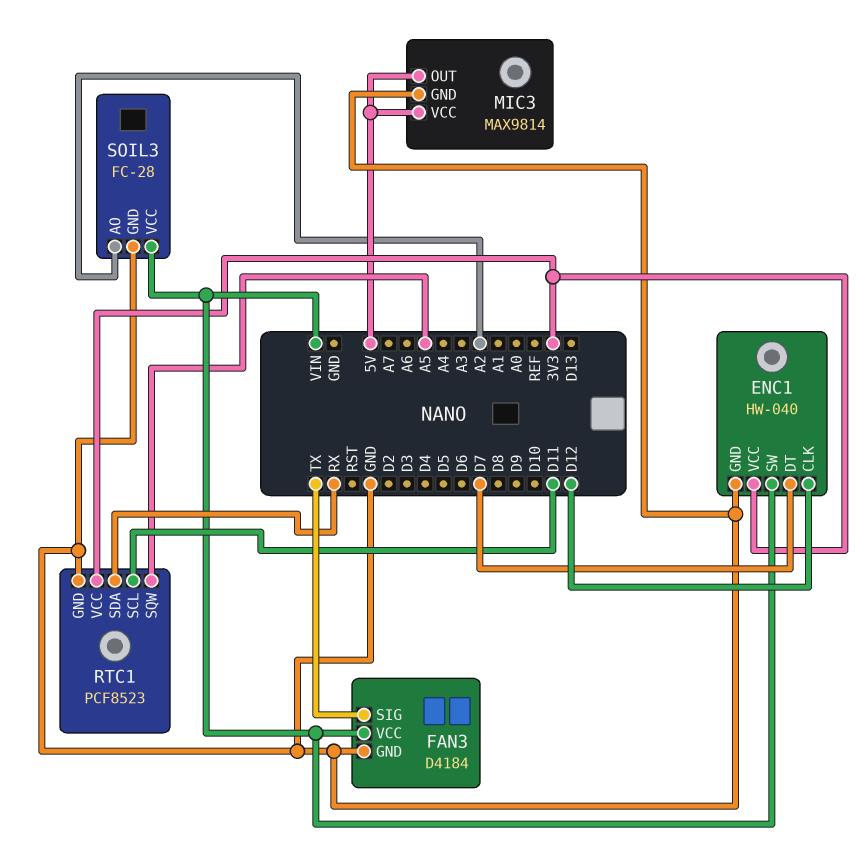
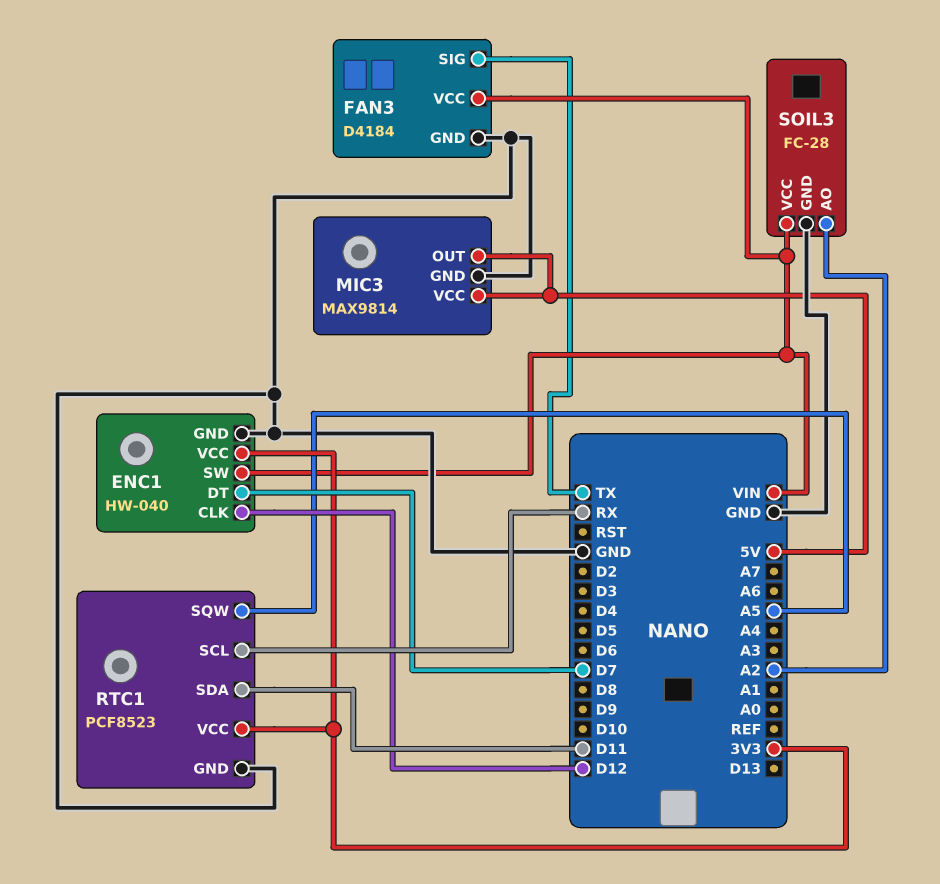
RTC1 pin SCL: D11 -> RX
RTC1 pin SDA: RX -> D11

